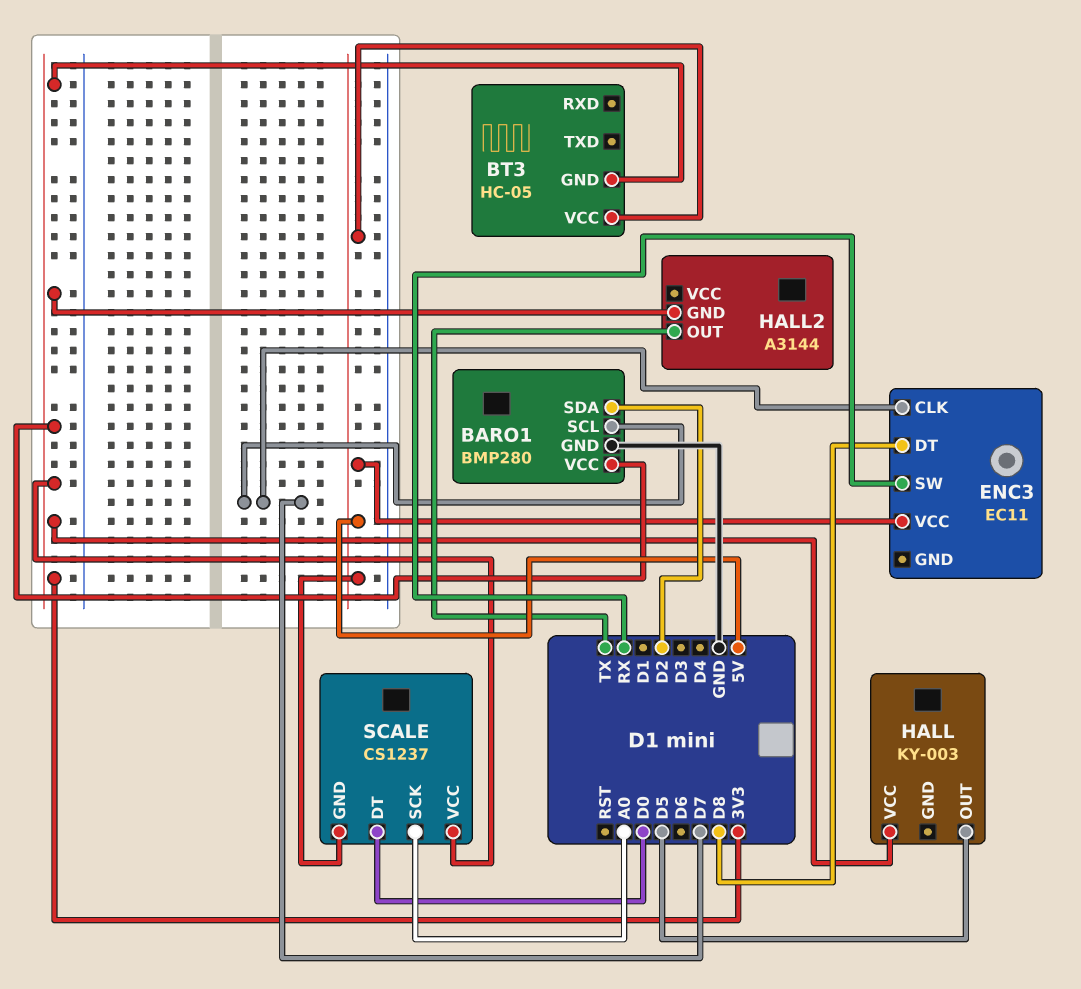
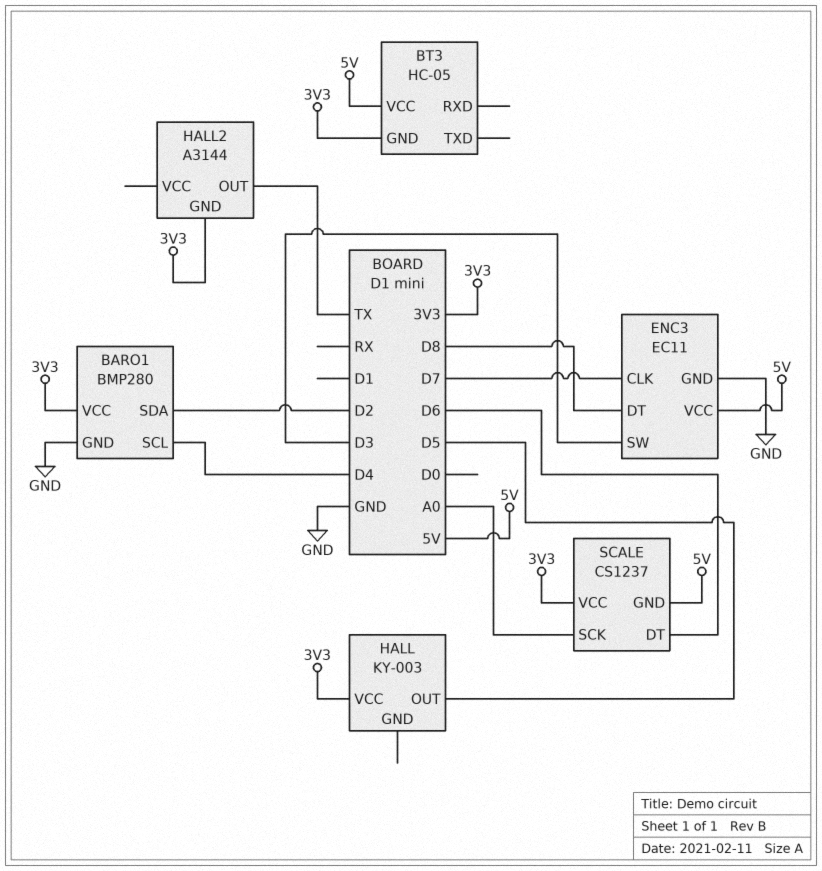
BARO1 pin SCL: D7 -> D4
ENC3 pin GND: none -> GND
ENC3 pin SW: RX -> D3
SCALE pin DT: D0 -> D6

